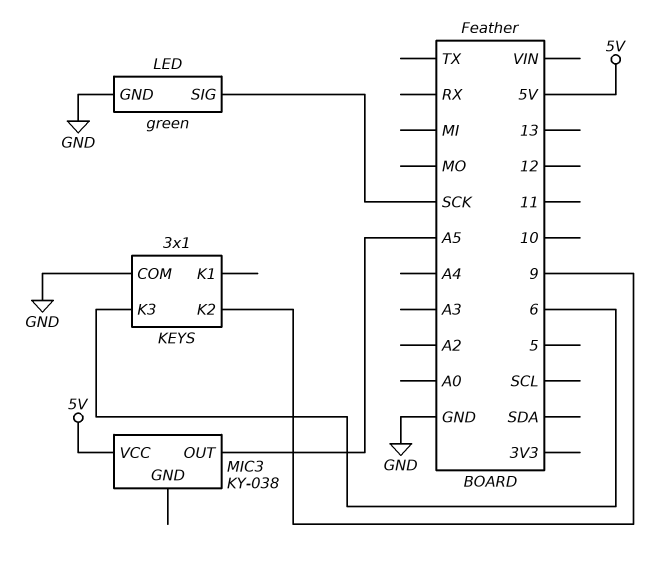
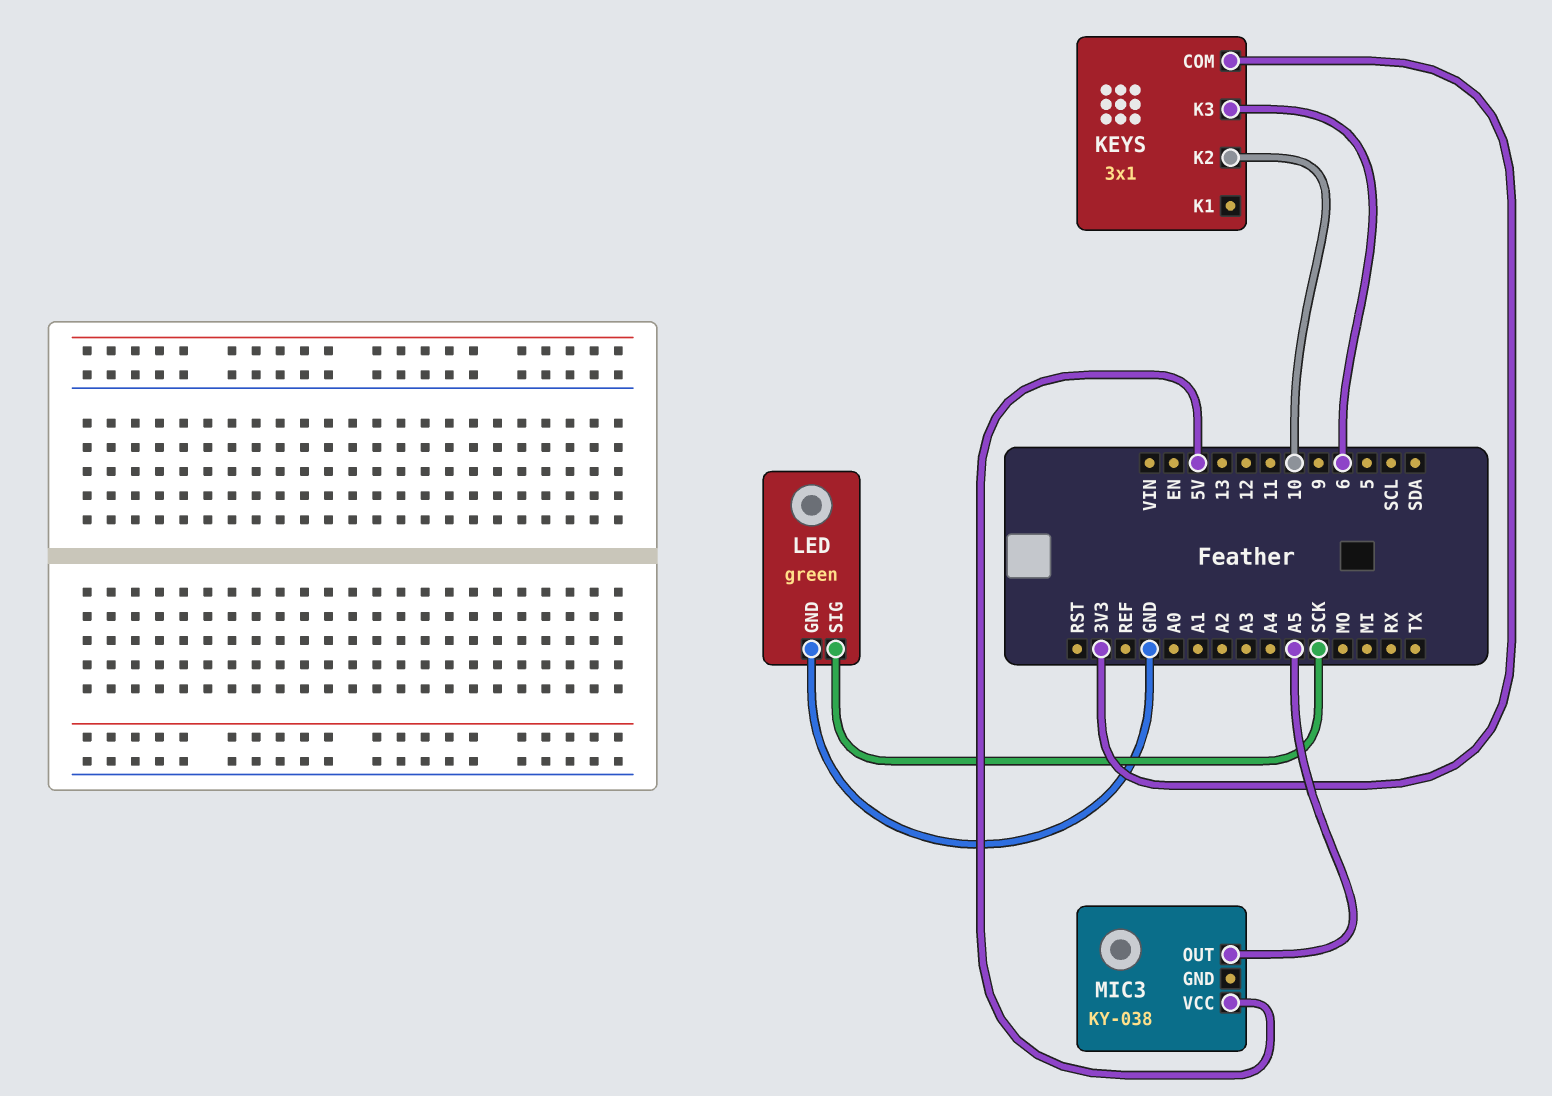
KEYS pin COM: GND -> 3V3
KEYS pin K2: 9 -> 10

